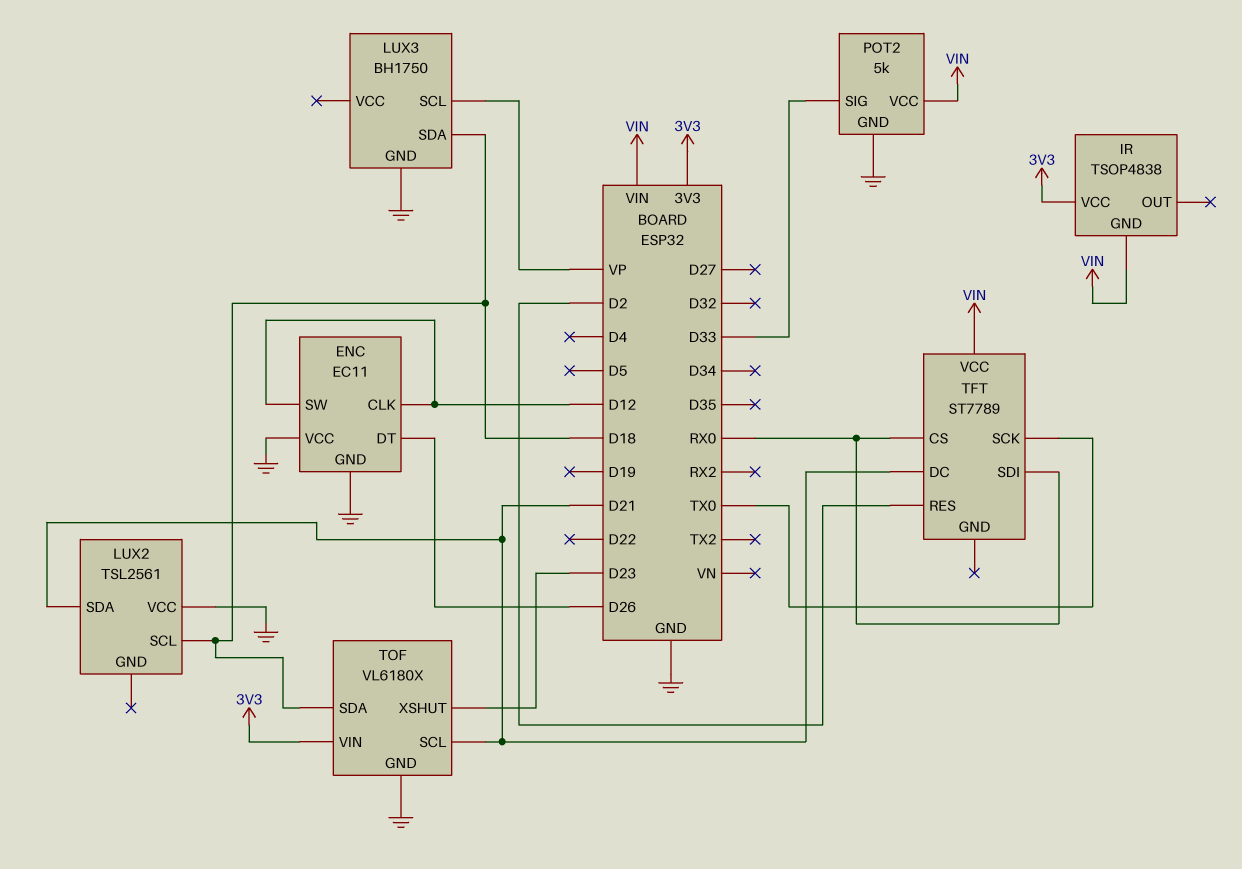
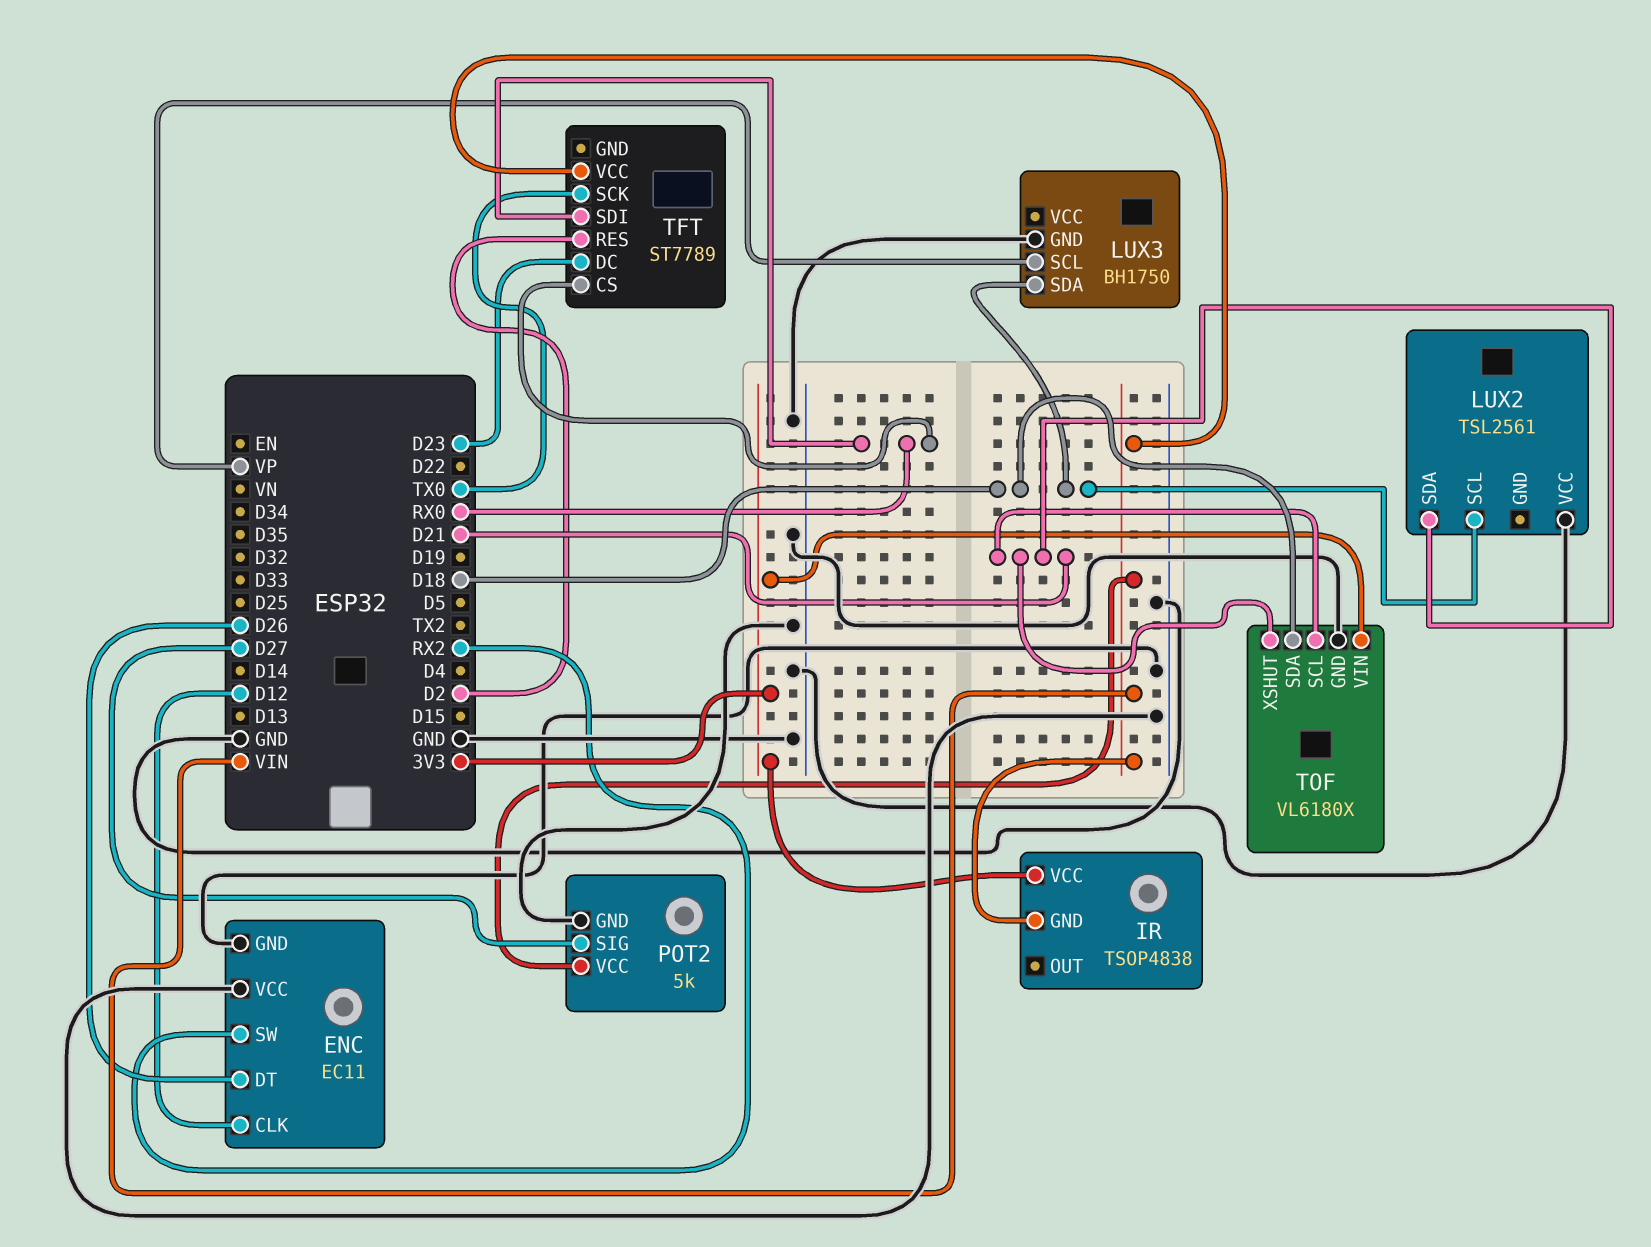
ENC pin SW: D12 -> RX2
POT2 pin SIG: D33 -> D27
TFT pin DC: D21 -> D23
TOF pin XSHUT: D23 -> D21

